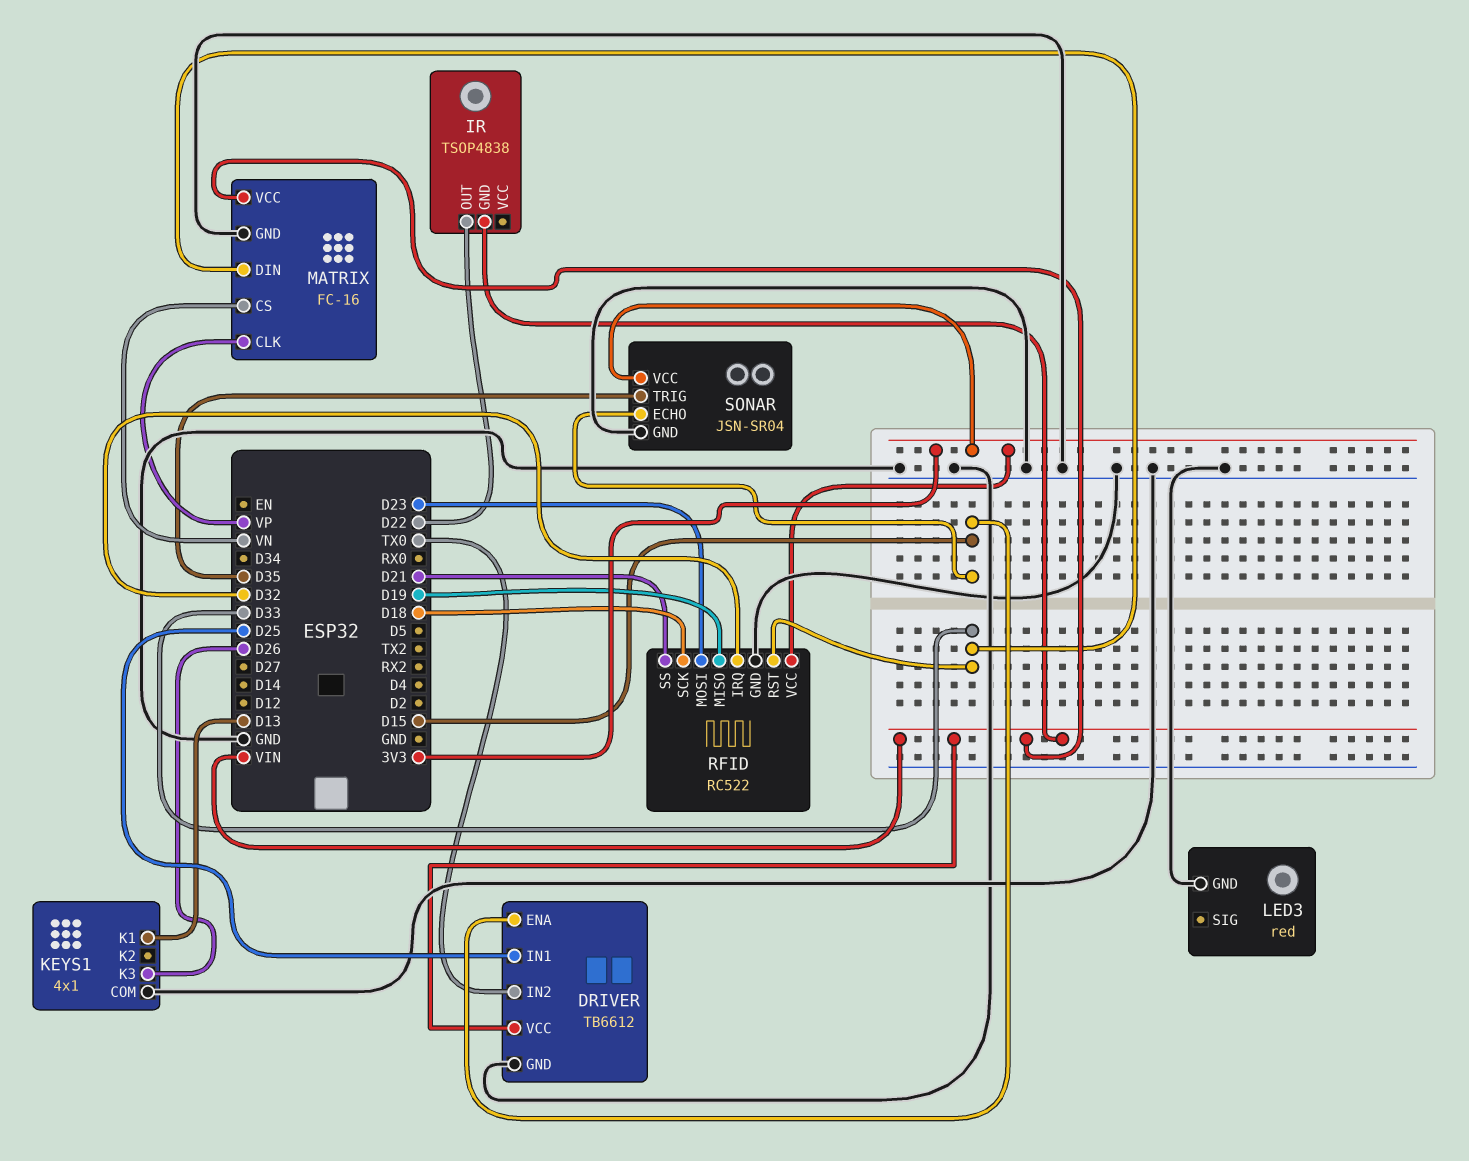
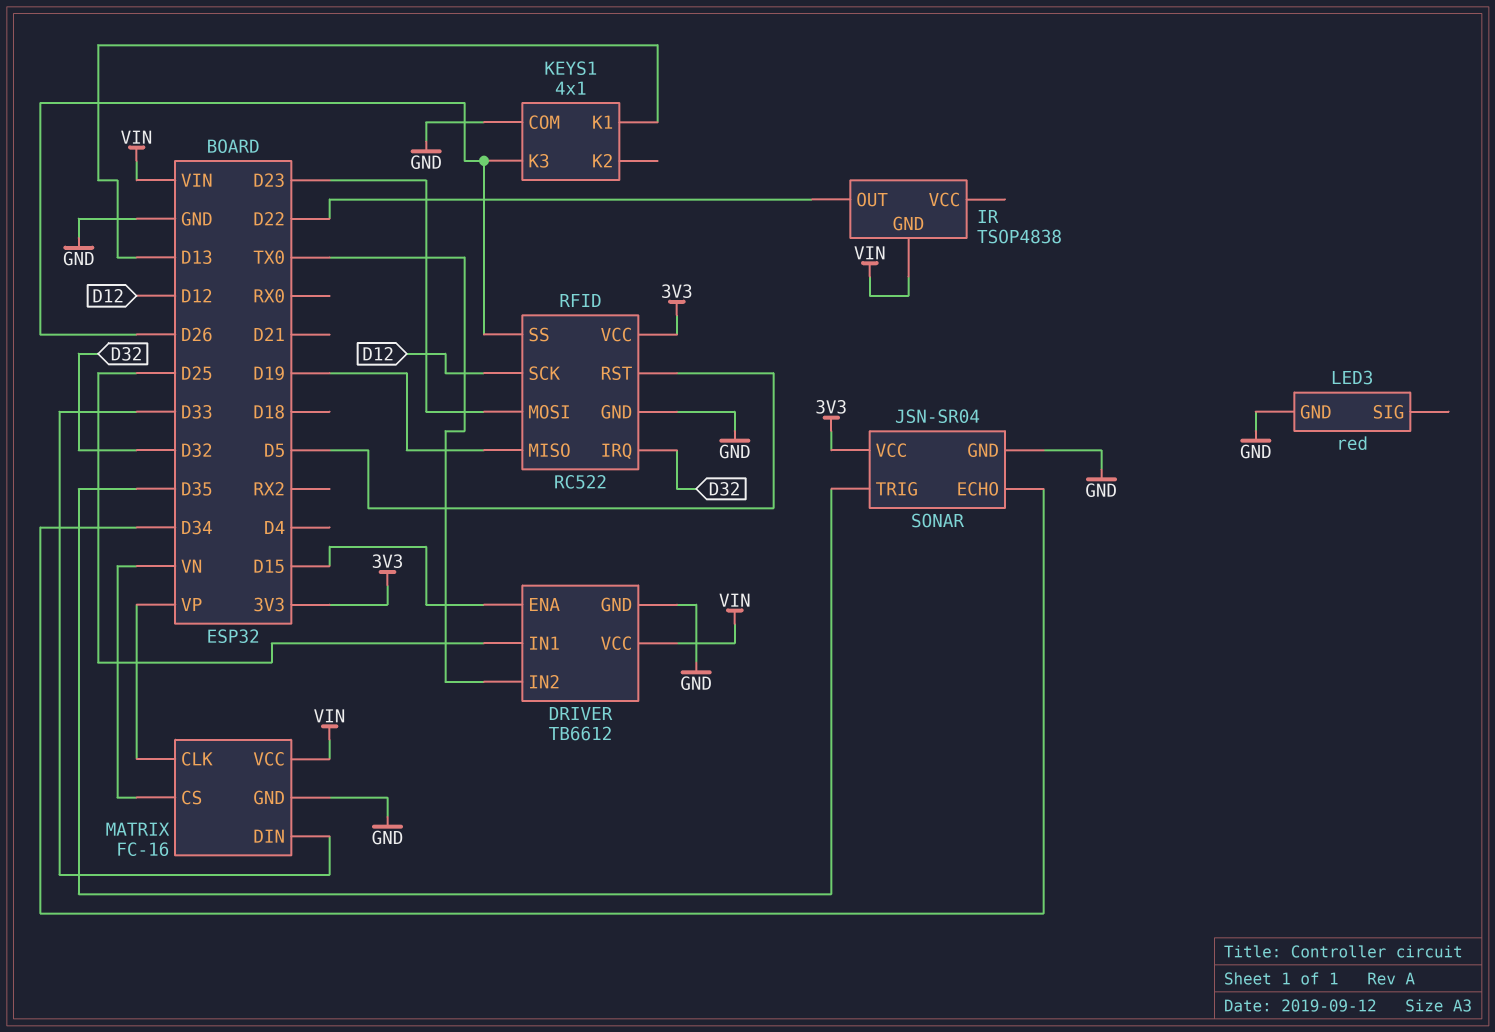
RFID pin RST: D33 -> D5
RFID pin SCK: D18 -> D12
RFID pin SS: D21 -> D26
SONAR pin ECHO: D15 -> D34

